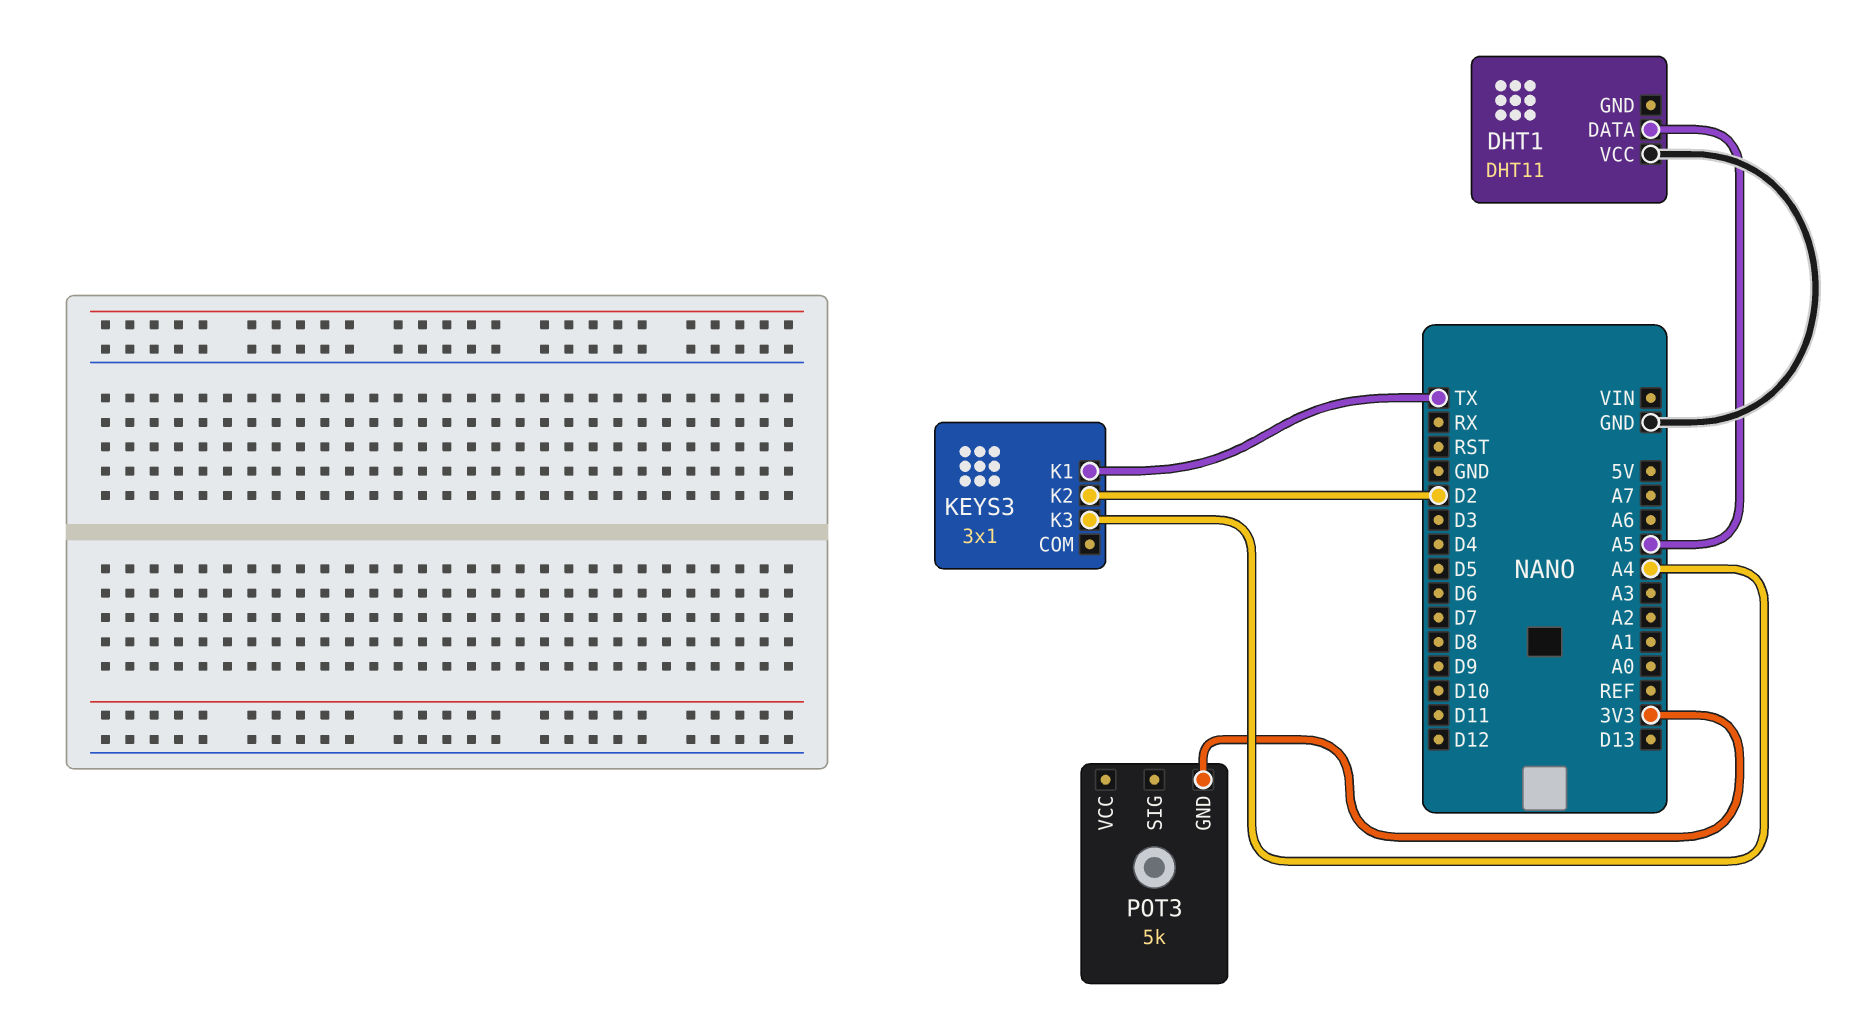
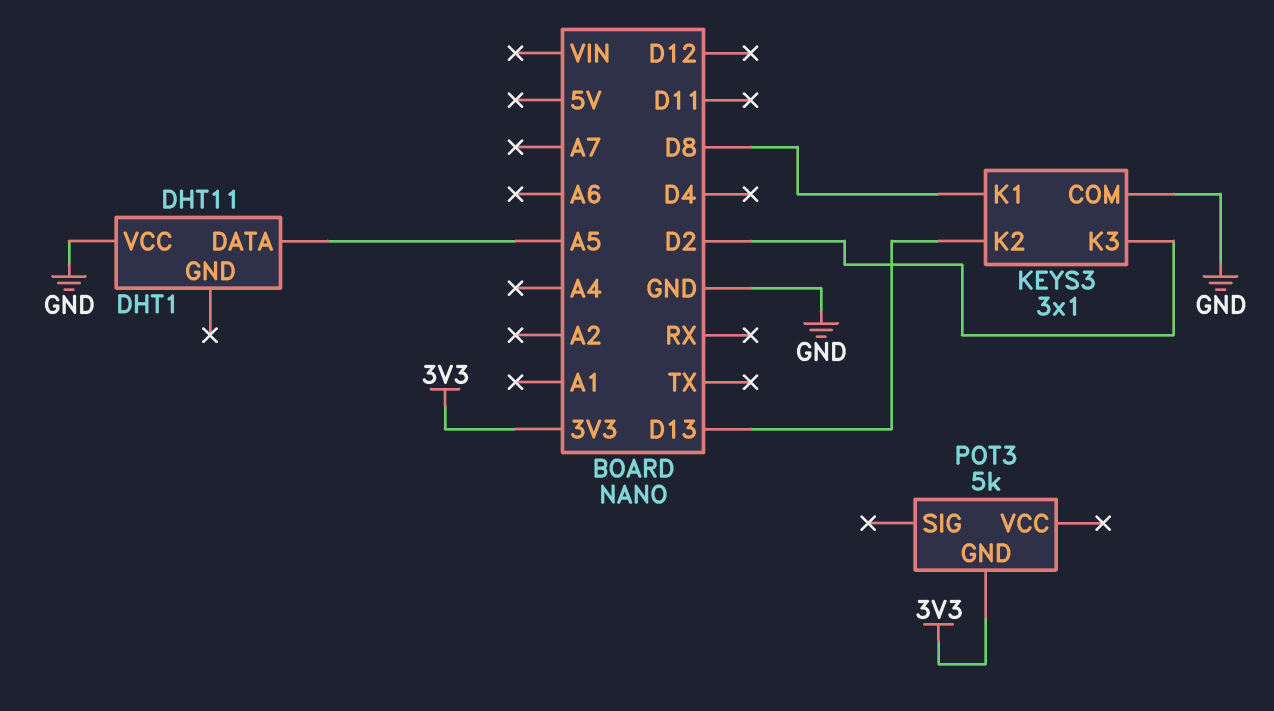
KEYS3 pin COM: none -> GND
KEYS3 pin K1: TX -> D8
KEYS3 pin K2: D2 -> D13
KEYS3 pin K3: A4 -> D2

